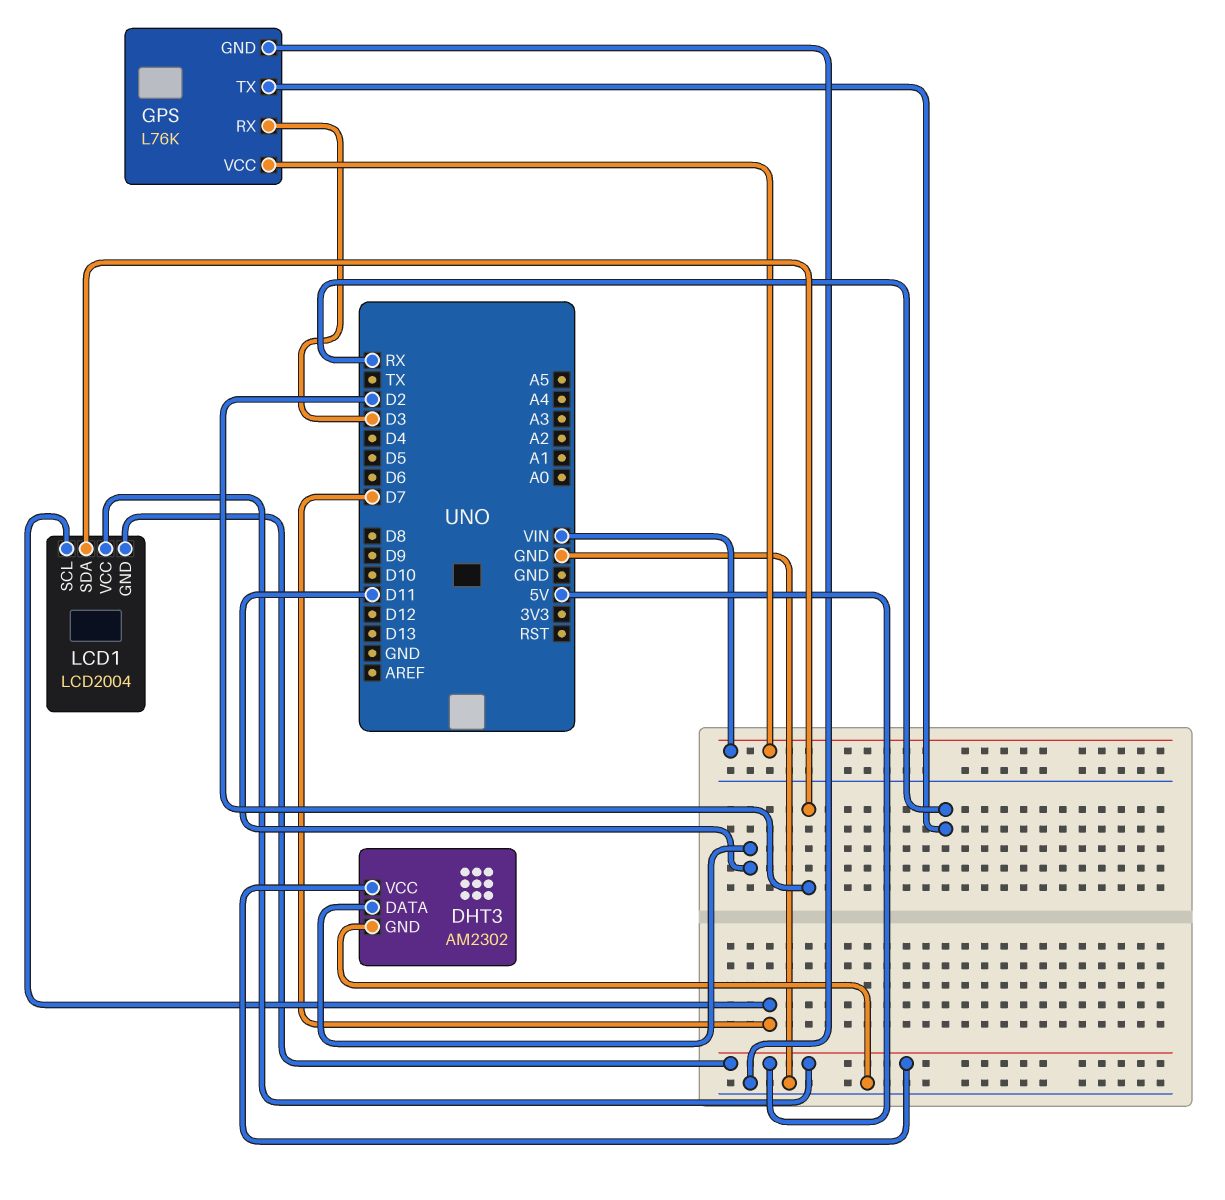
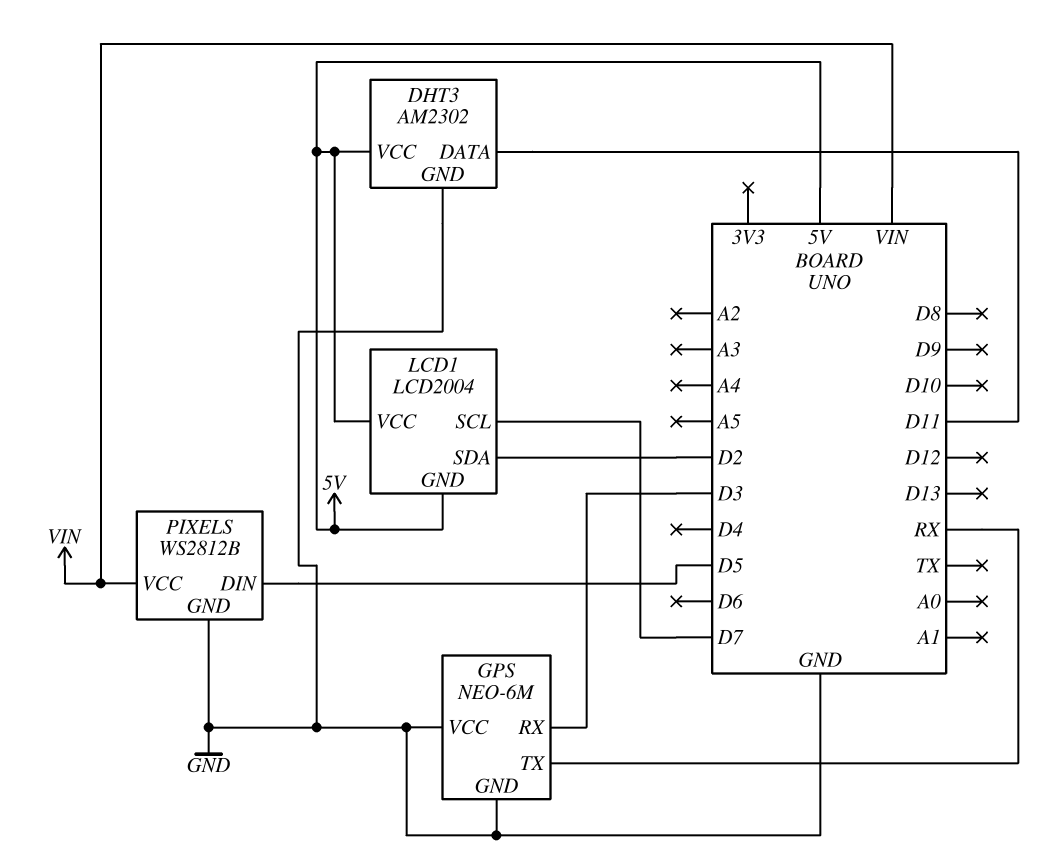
GPS: L76K -> NEO-6M
GPS pin VCC: VIN -> GND
PIXELS: none -> WS2812B
PIXELS pin DIN: none -> D5
PIXELS pin GND: none -> GND
PIXELS pin VCC: none -> VIN

